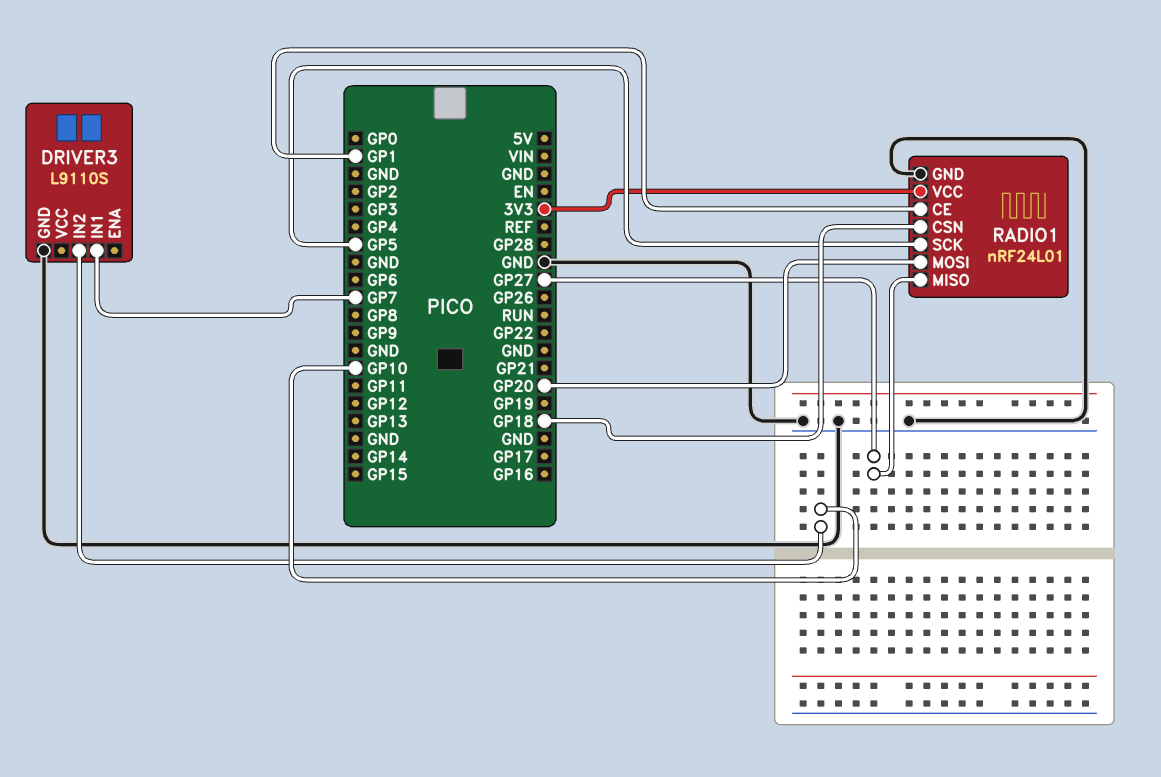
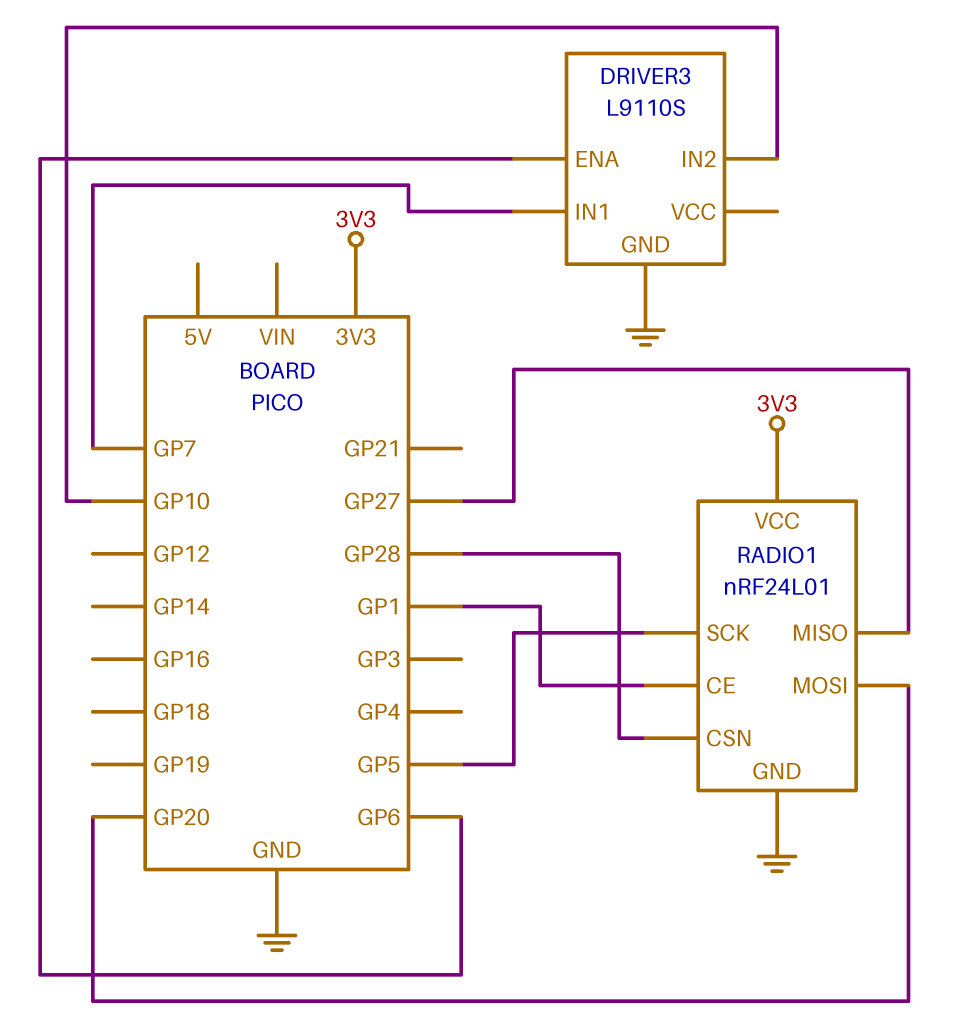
DRIVER3 pin ENA: none -> GP6
RADIO1 pin CSN: GP18 -> GP28

